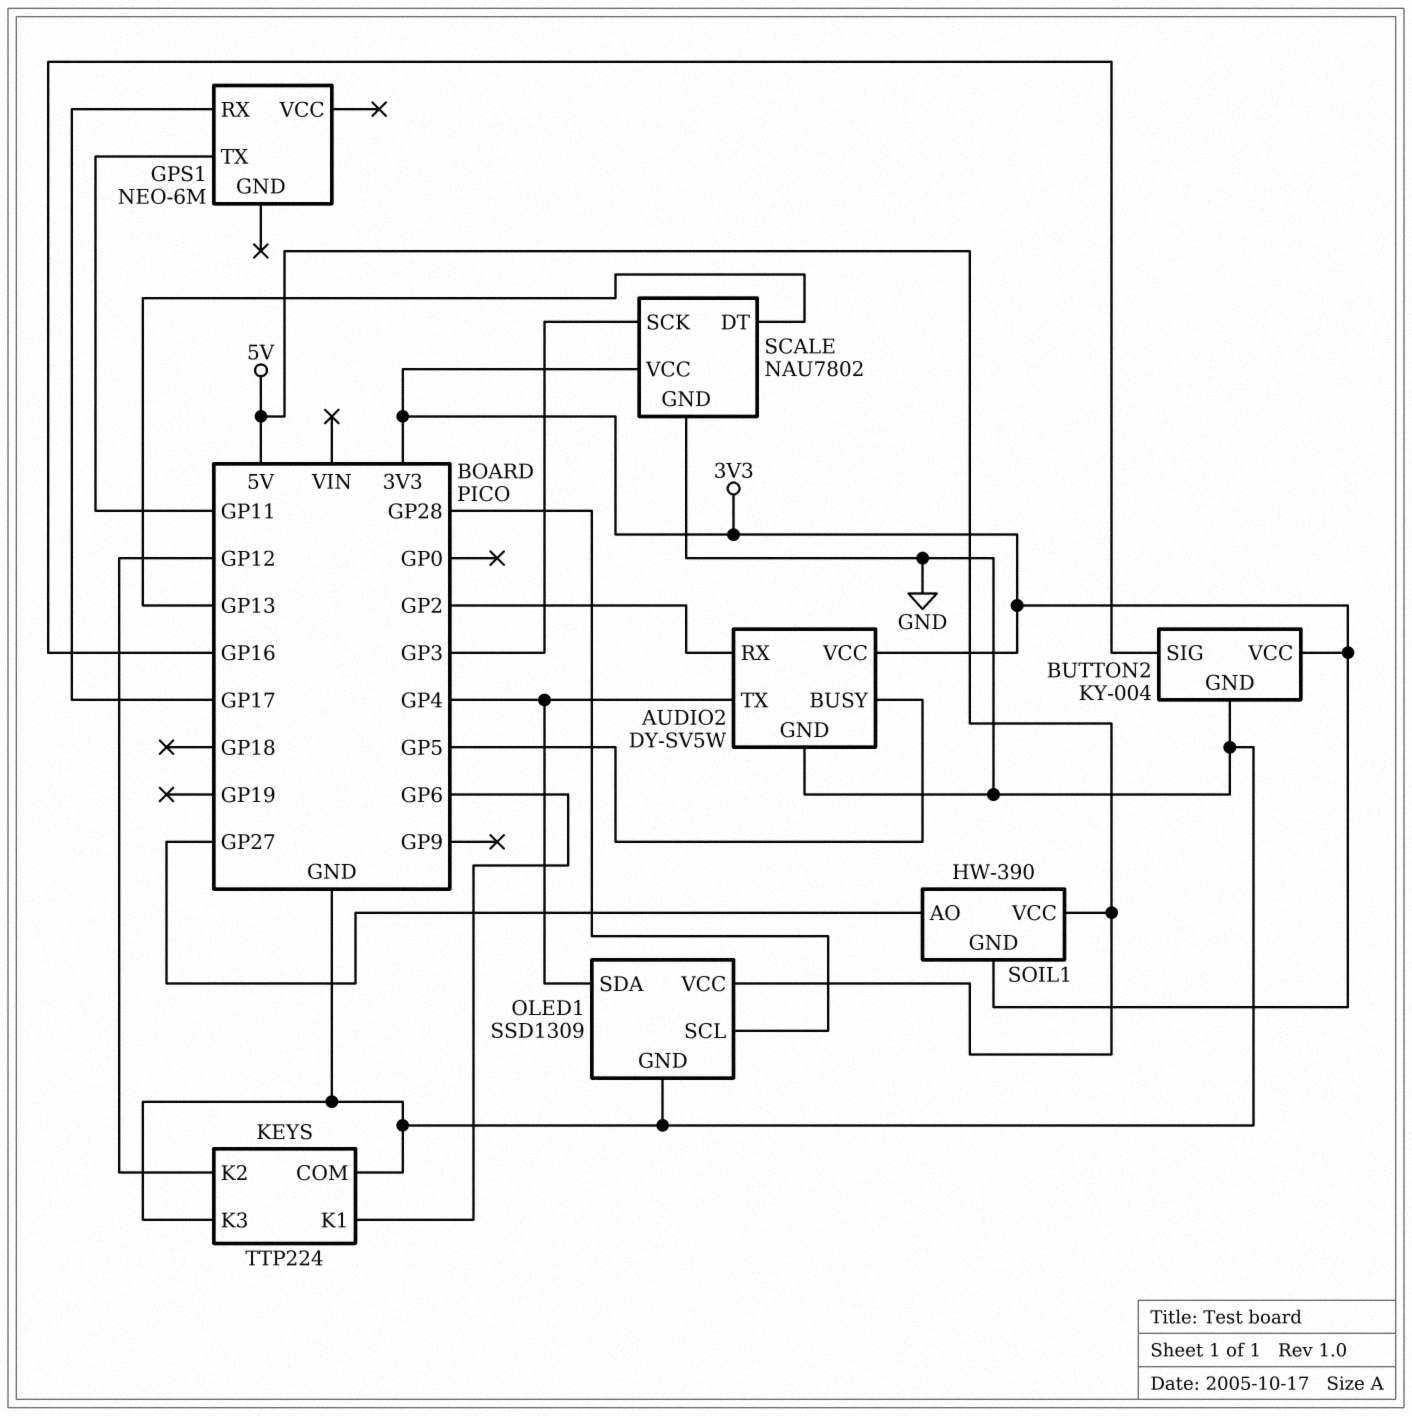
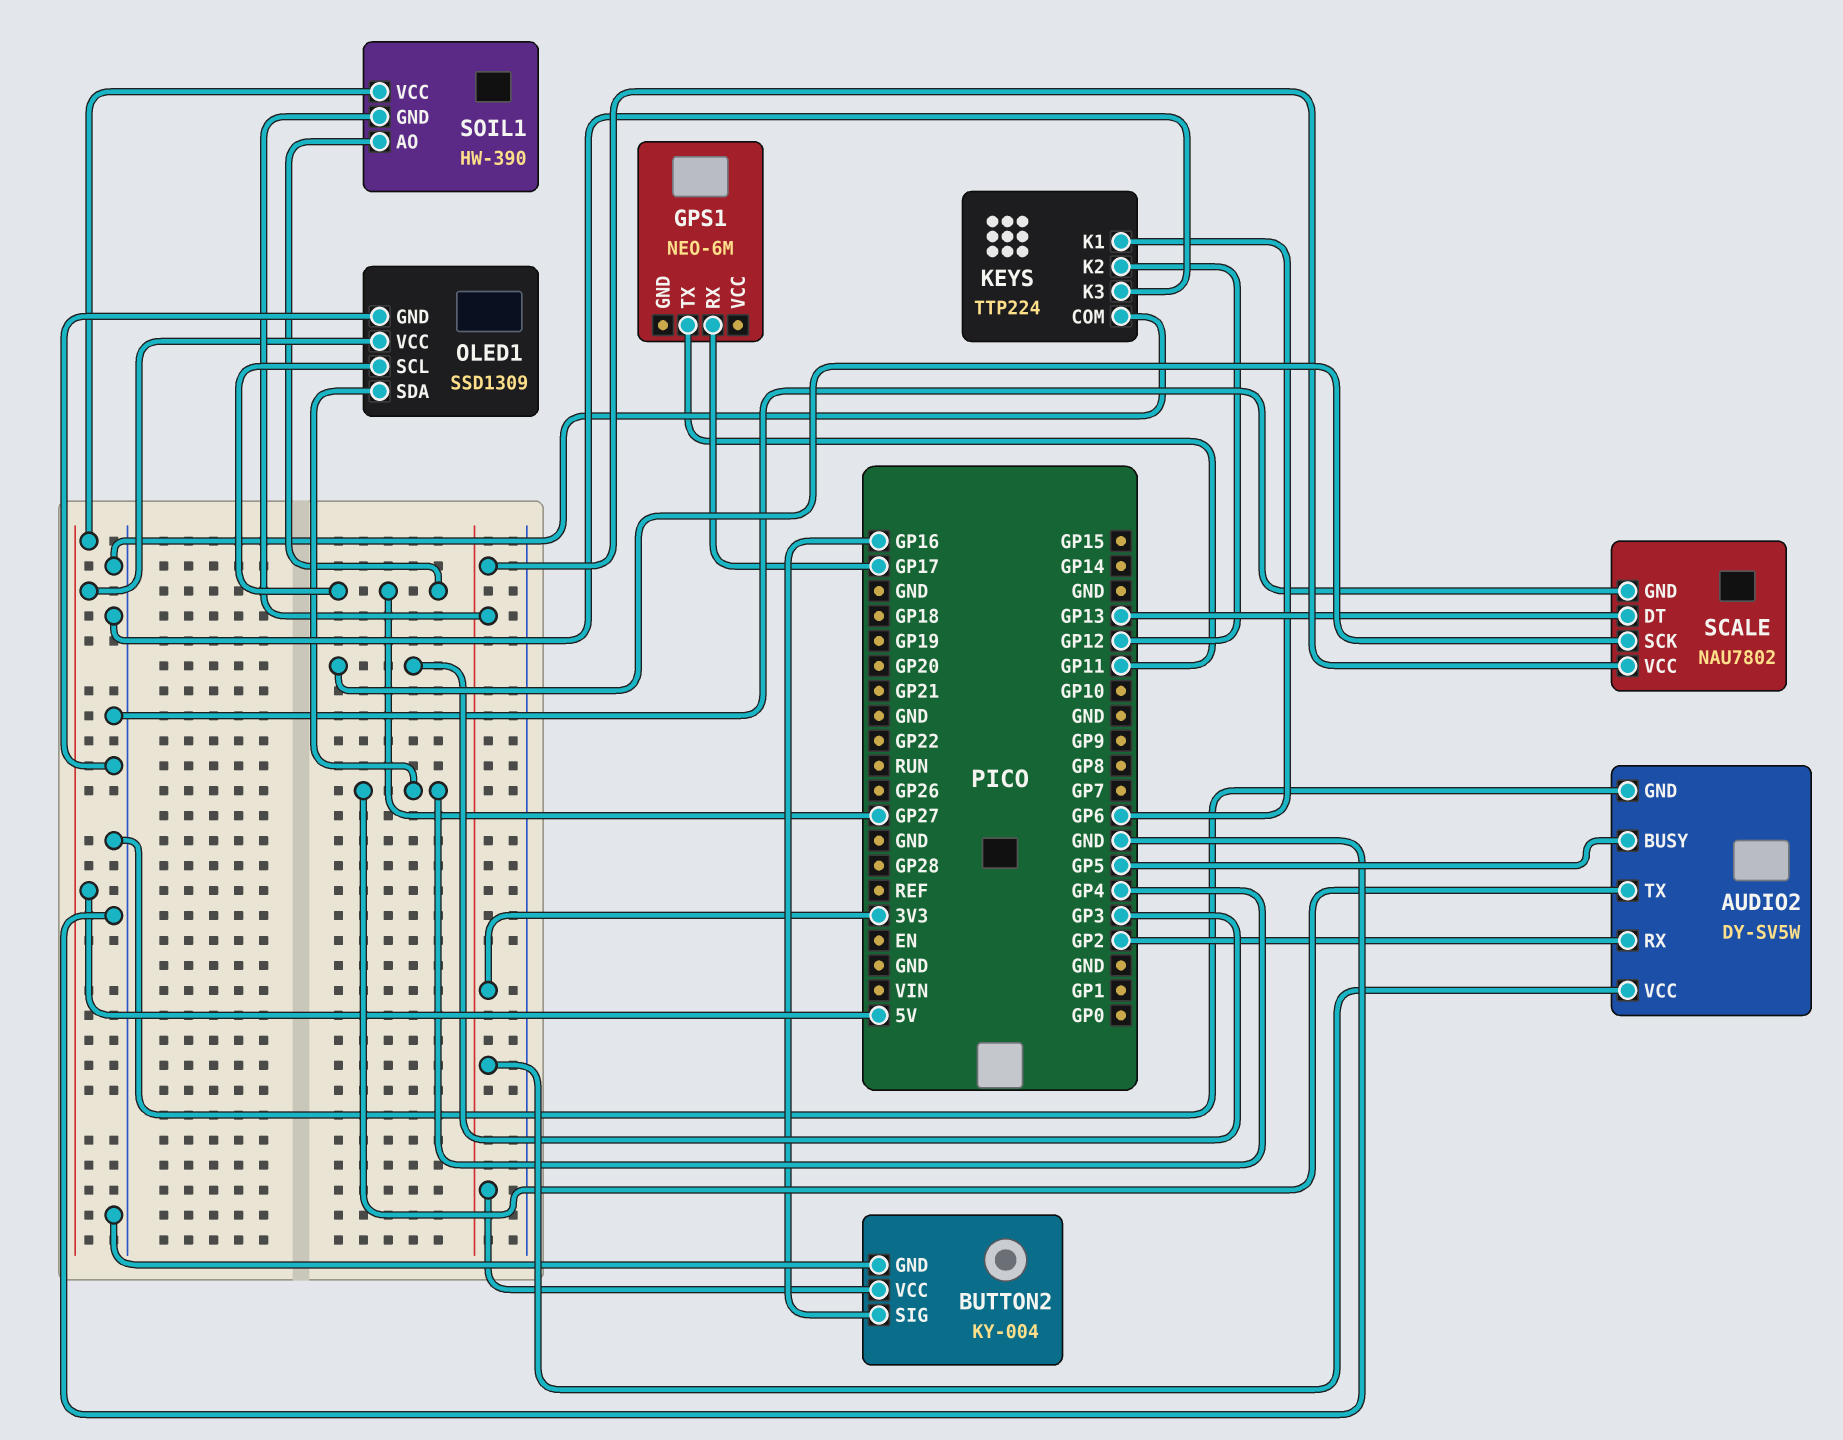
OLED1 pin SCL: GP28 -> GP27

